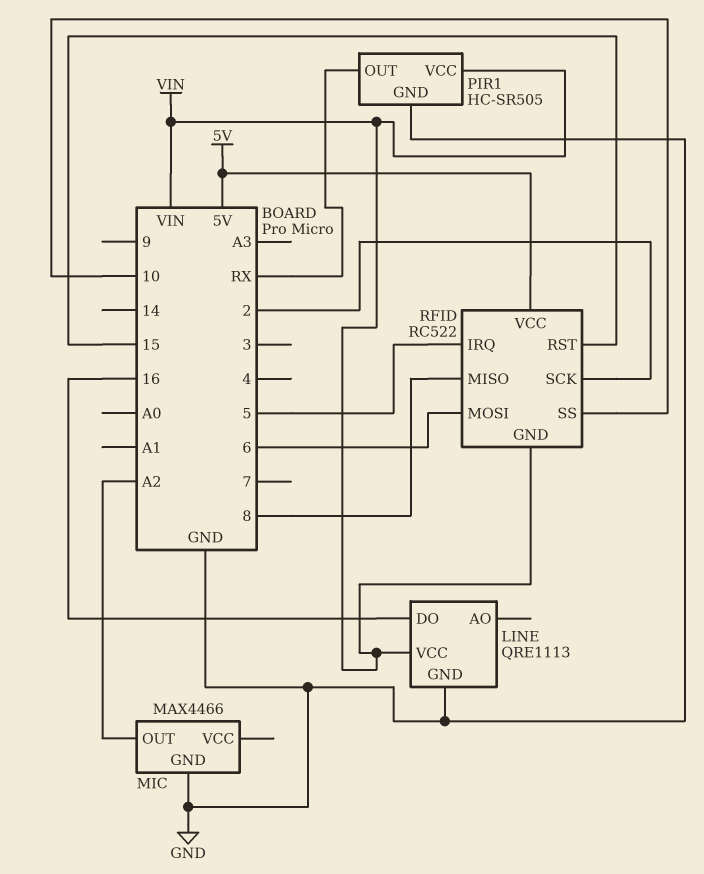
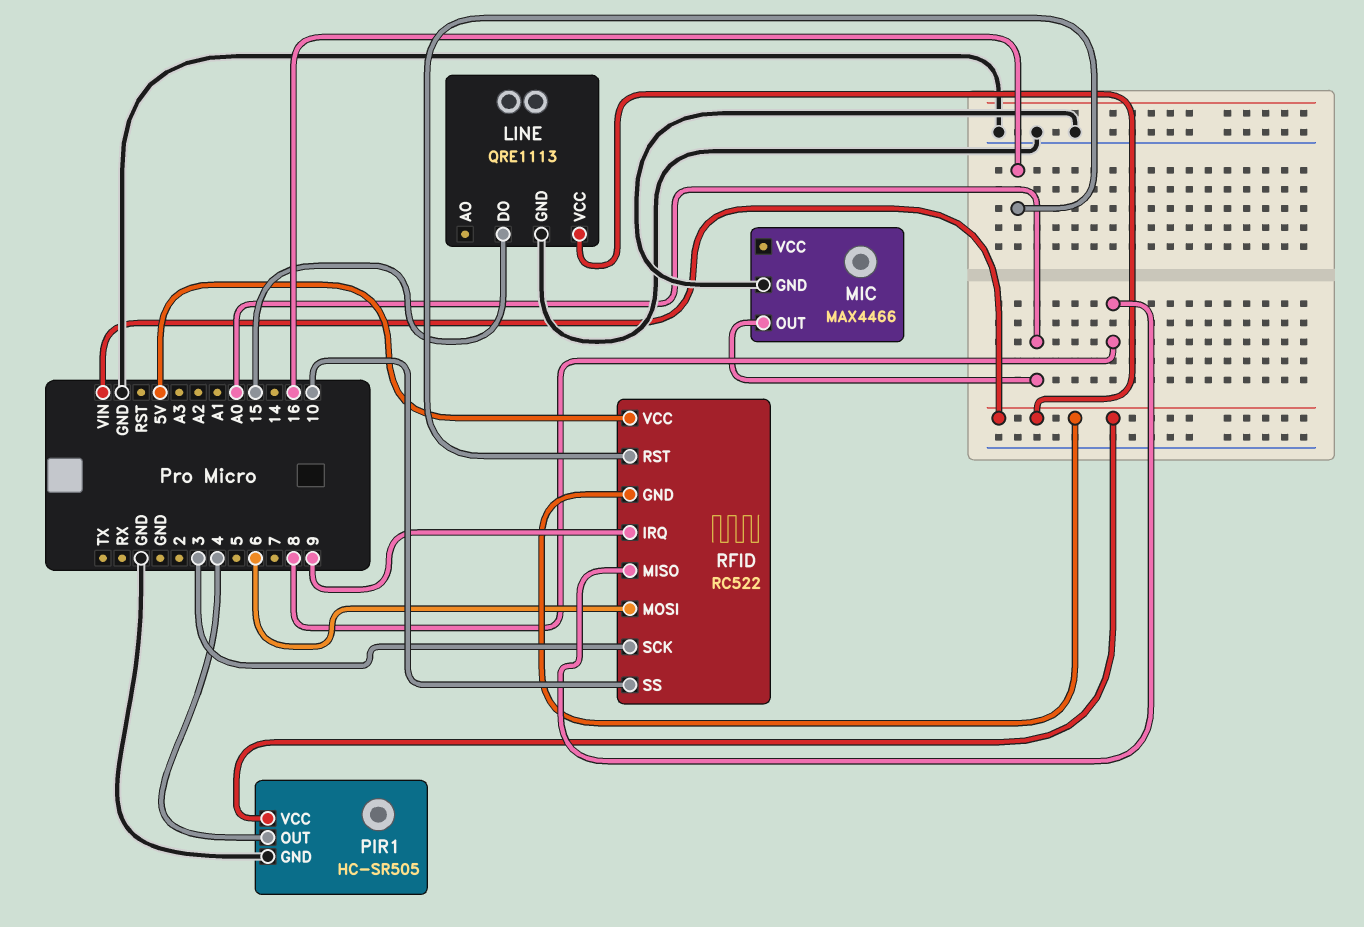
LINE pin DO: 16 -> 15
MIC pin OUT: A2 -> A0
PIR1 pin OUT: RX -> 4
RFID pin IRQ: 5 -> 9
RFID pin RST: 15 -> 16
RFID pin SCK: 2 -> 3

